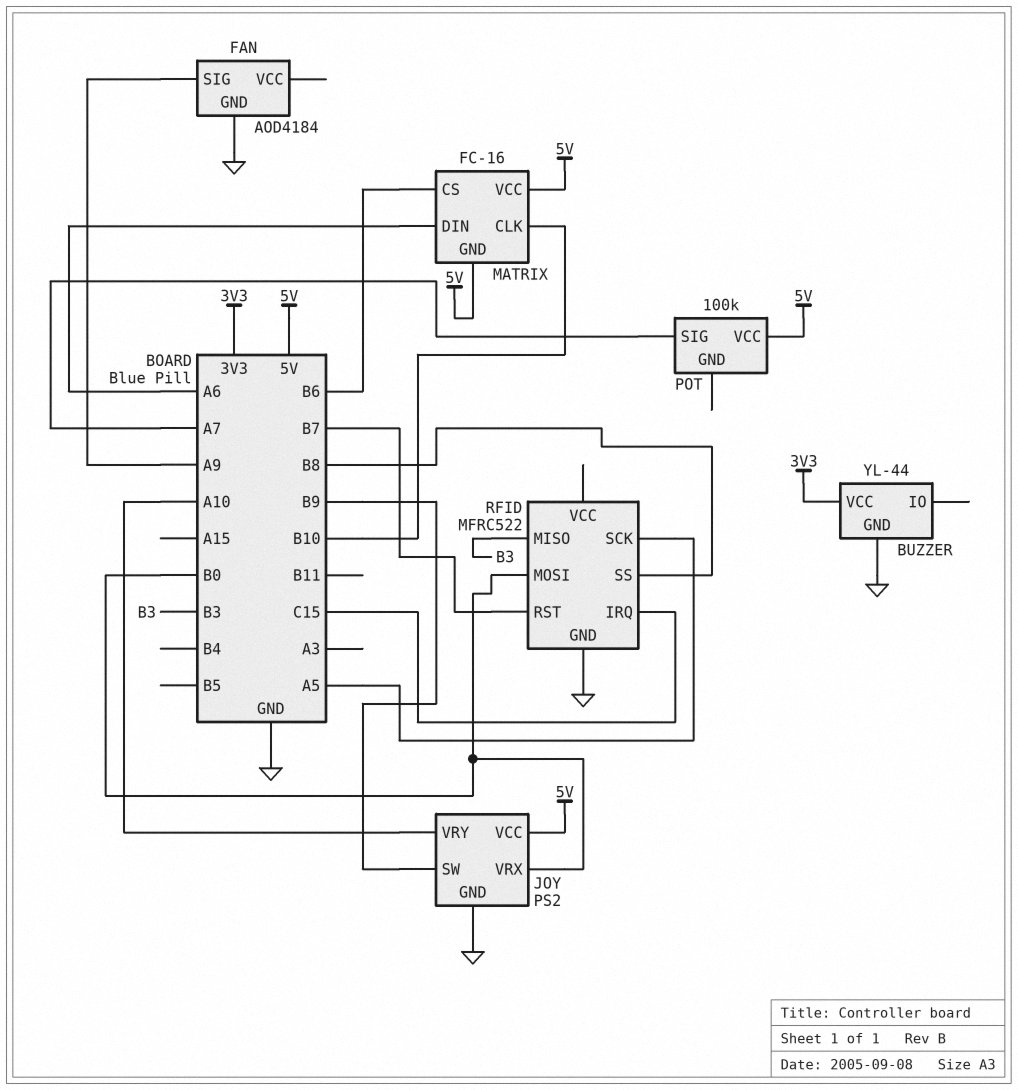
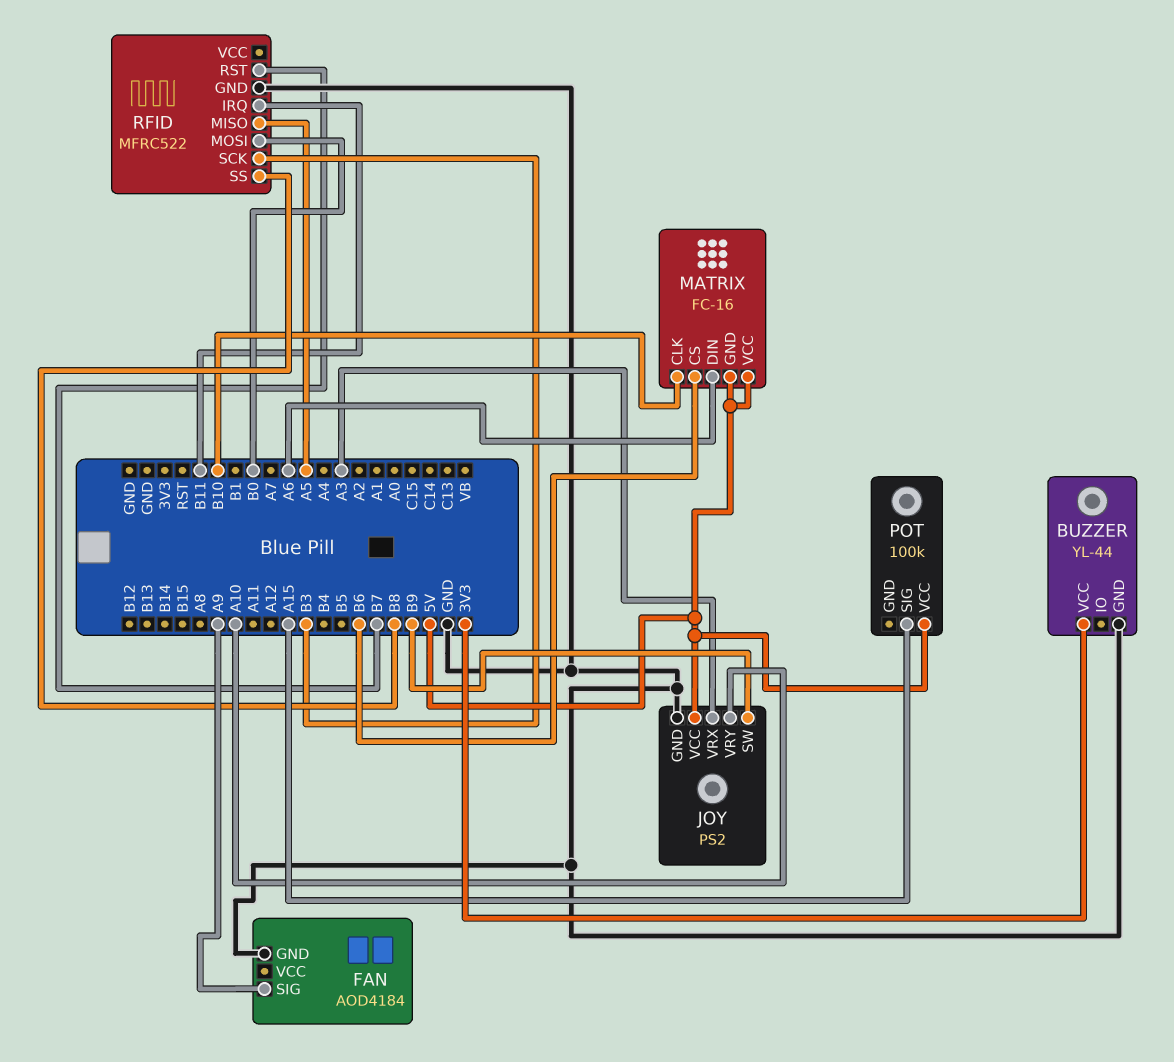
JOY pin VRX: B0 -> A3
POT pin SIG: A7 -> A15
RFID pin IRQ: C15 -> B11
RFID pin MISO: B3 -> A5
RFID pin SCK: A5 -> B3

